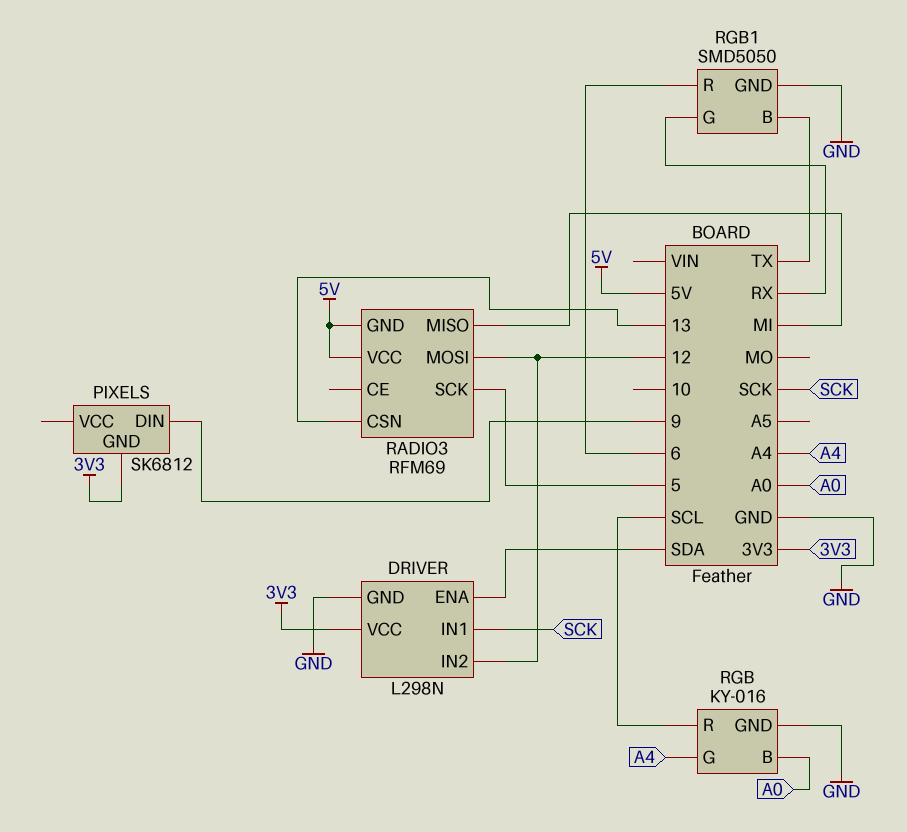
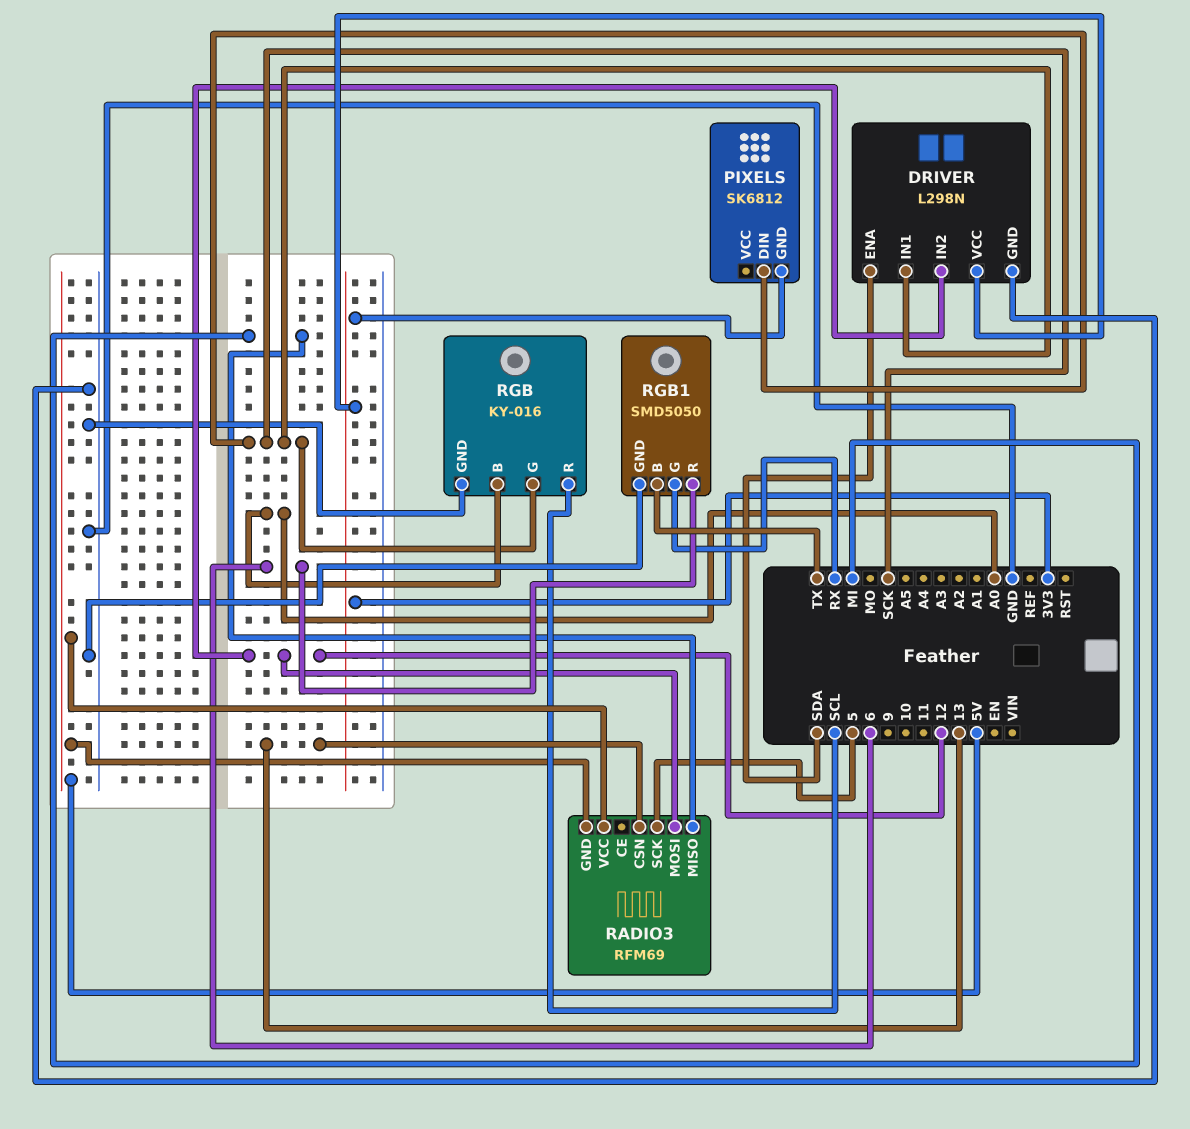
PIXELS pin DIN: 9 -> SCK
RGB pin G: A4 -> SCK

